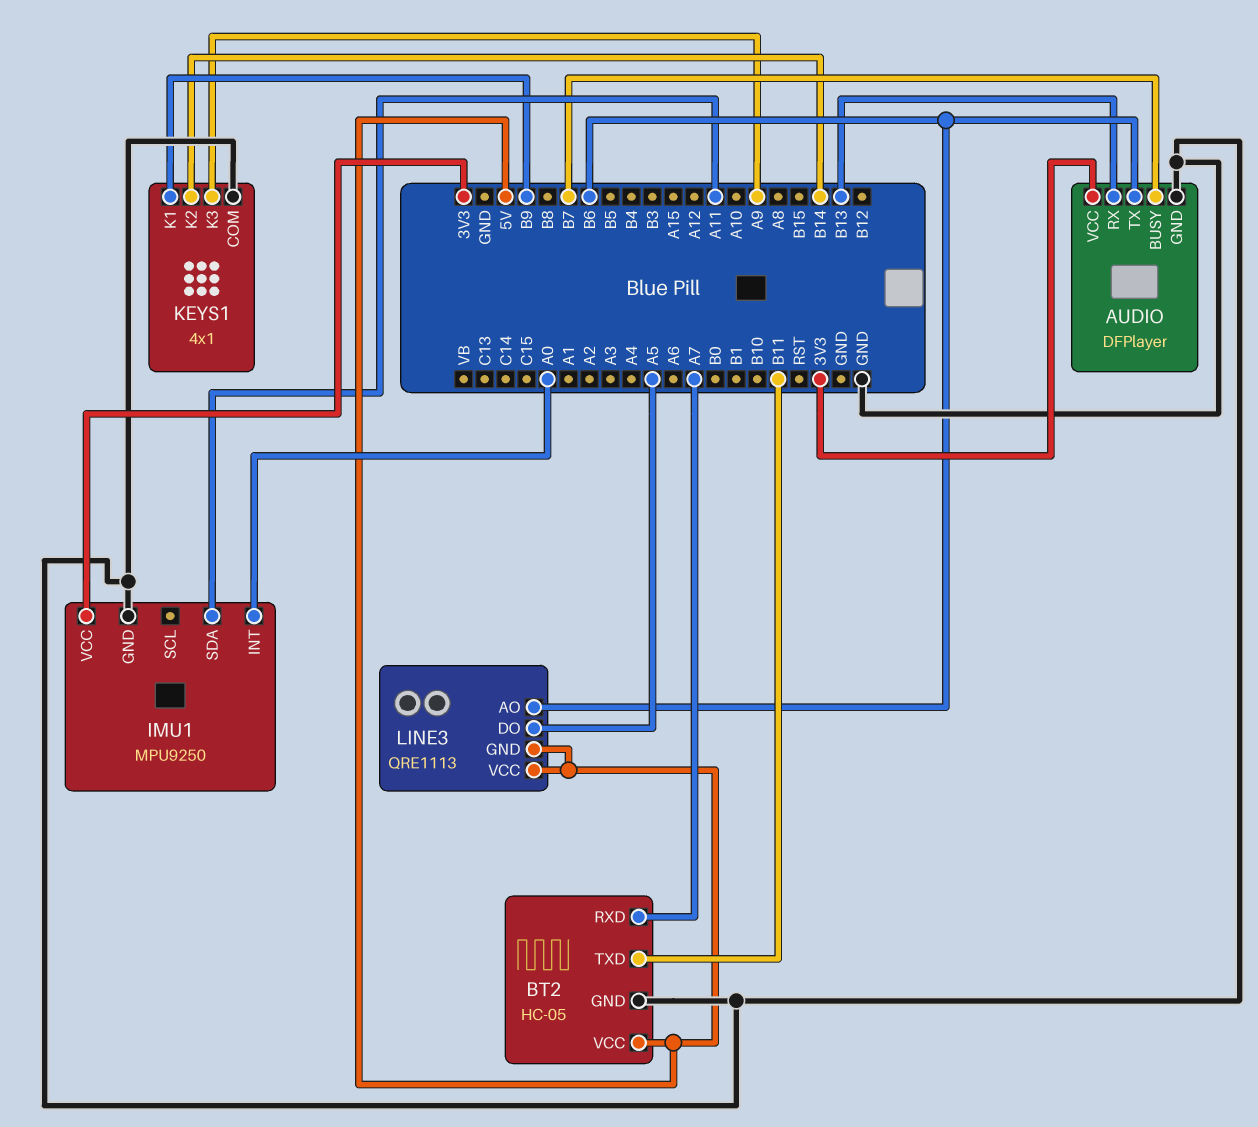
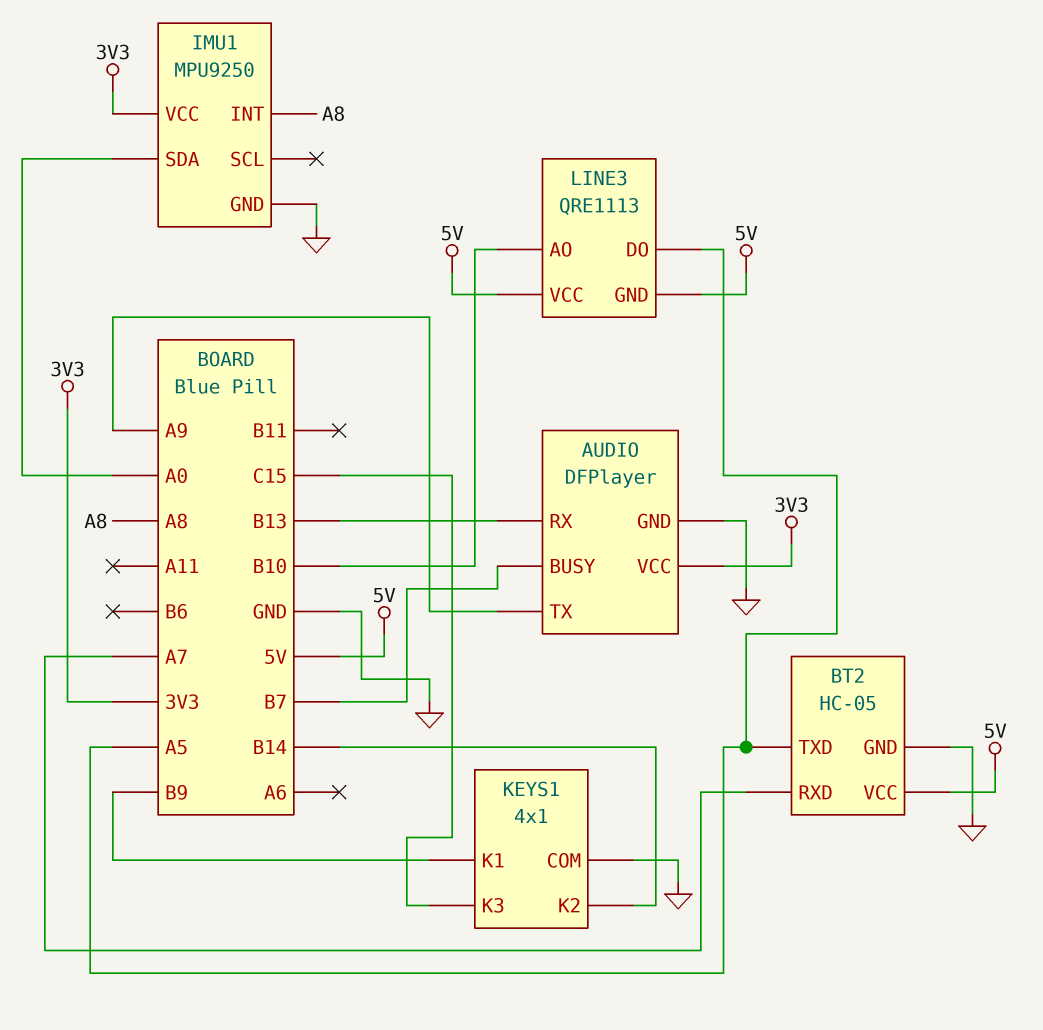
AUDIO pin TX: B6 -> A9
BT2 pin TXD: B11 -> A5
IMU1 pin INT: A0 -> A8
IMU1 pin SDA: A11 -> A0
KEYS1 pin K3: A9 -> C15
LINE3 pin AO: B6 -> B10

